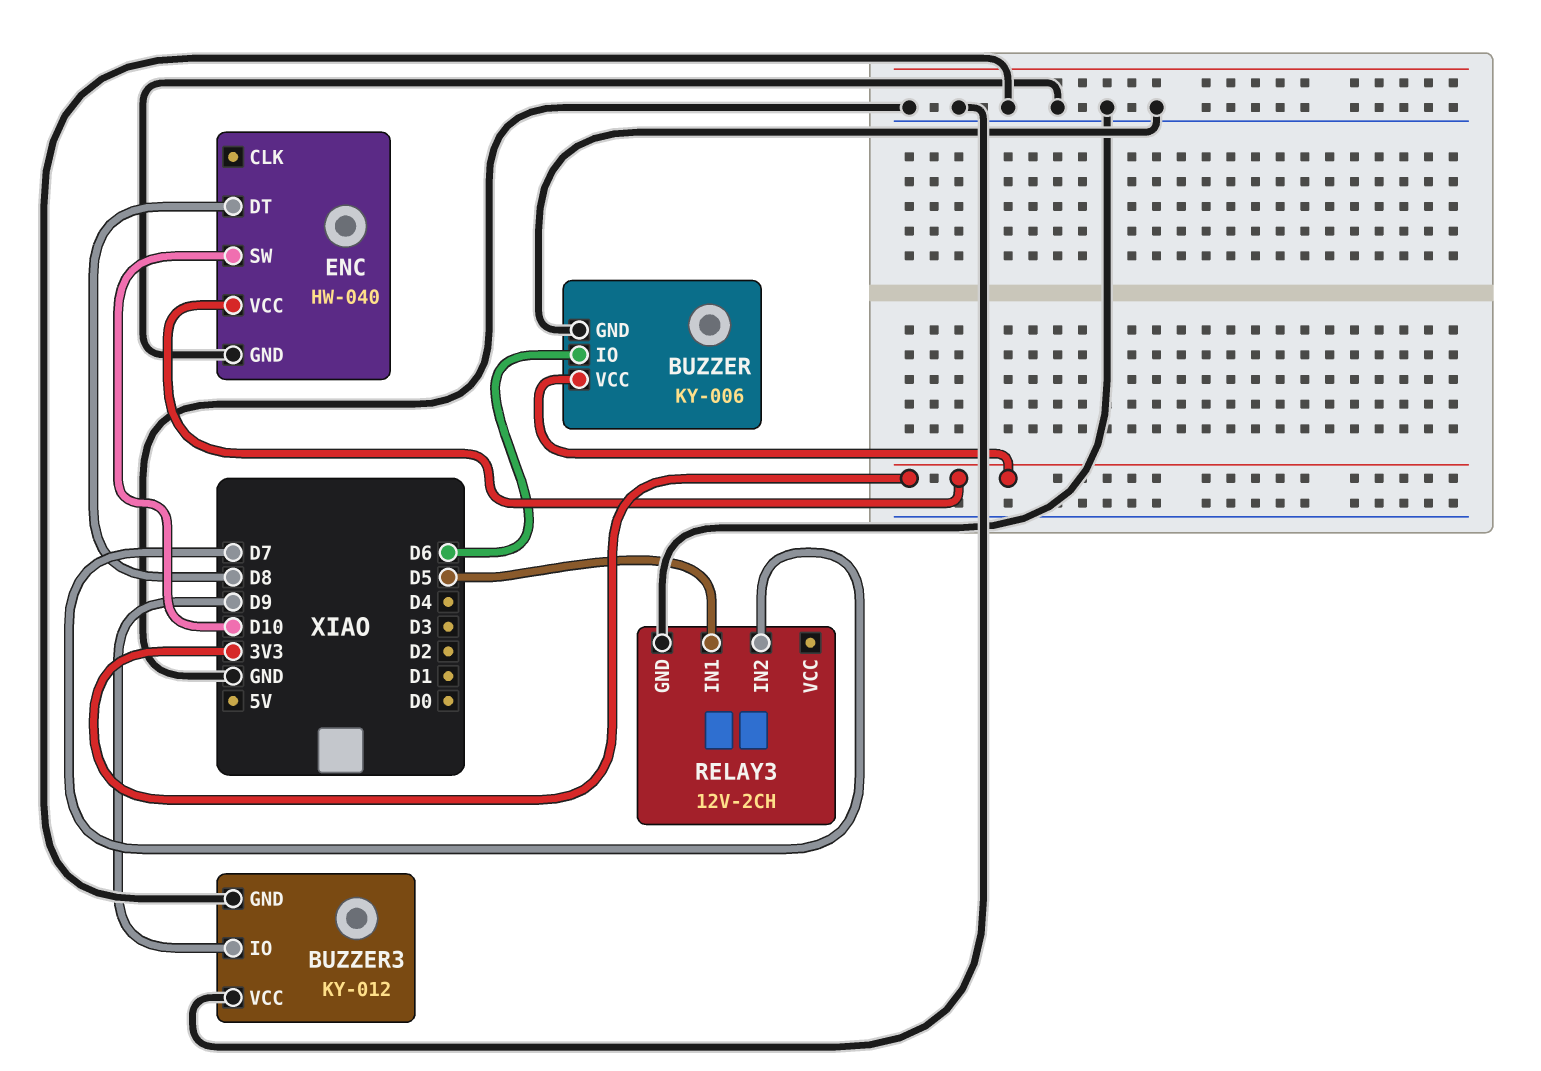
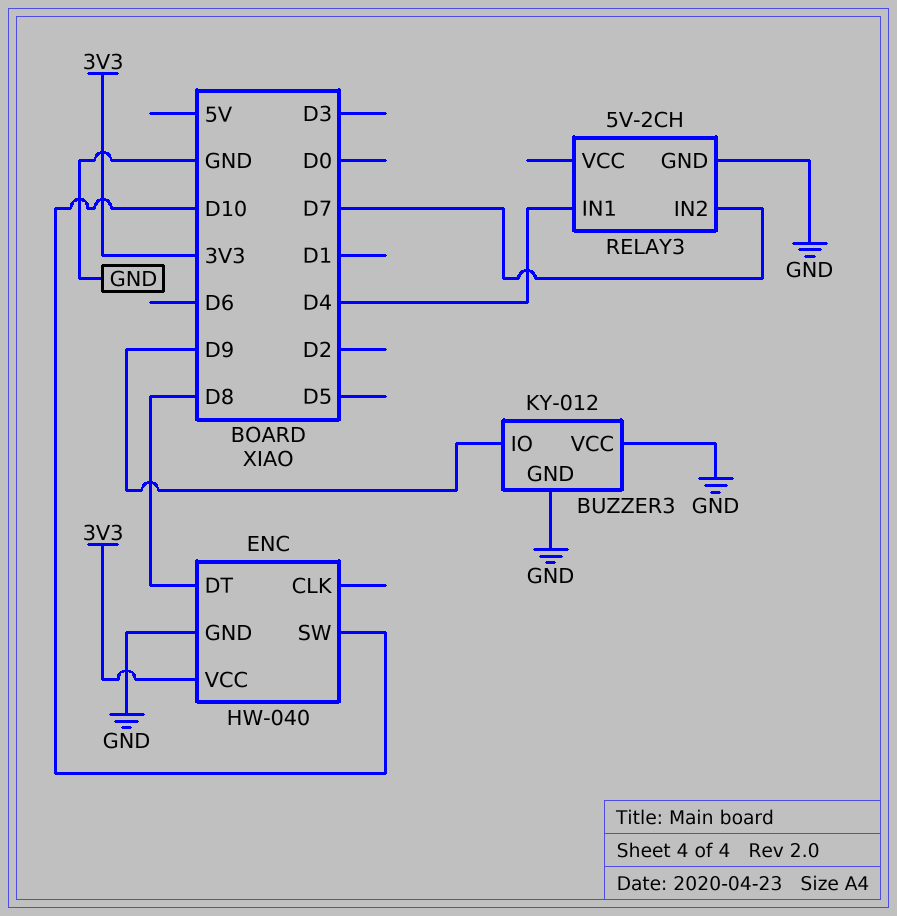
BUZZER: KY-006 -> none
BUZZER pin GND: GND -> none
BUZZER pin IO: D6 -> none
BUZZER pin VCC: 3V3 -> none
RELAY3: 12V-2CH -> 5V-2CH
RELAY3 pin IN1: D5 -> D4

